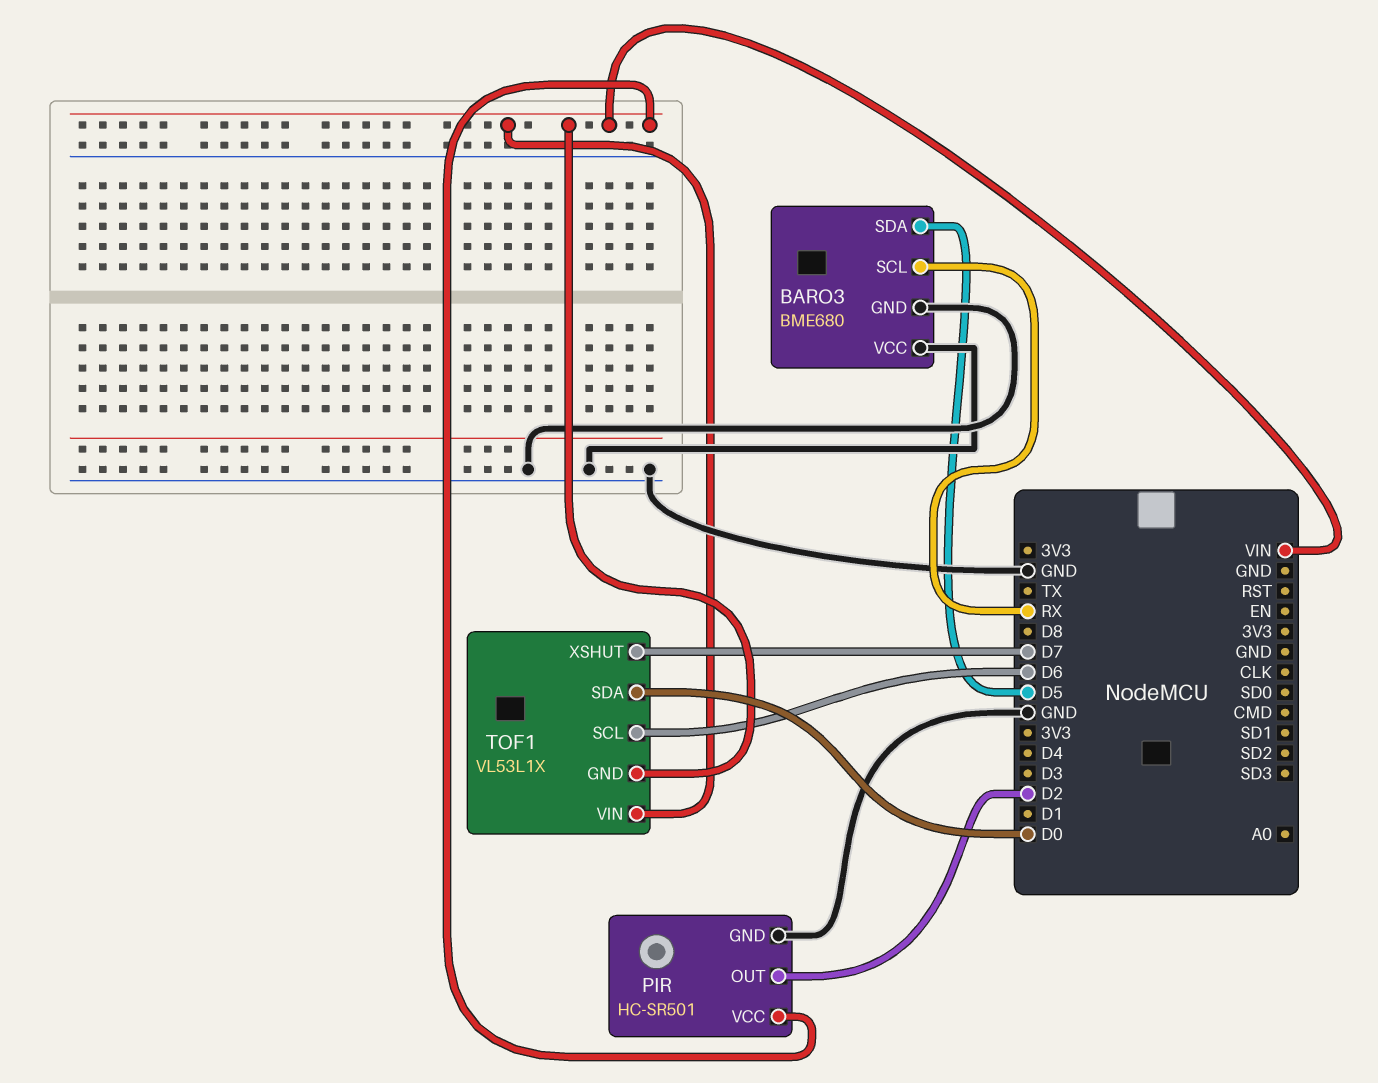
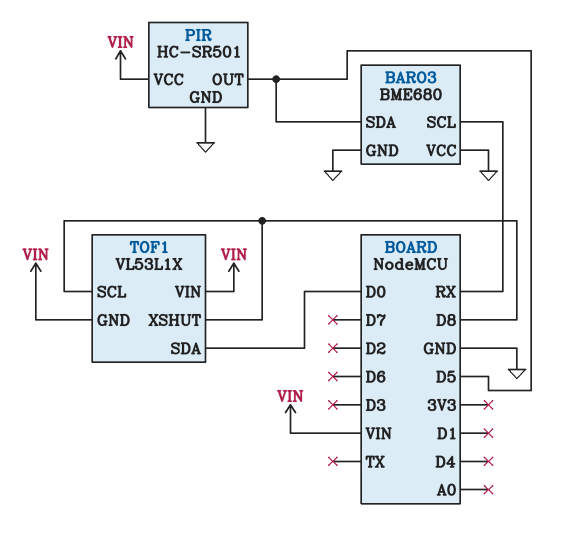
PIR pin OUT: D2 -> D5
TOF1 pin SCL: D6 -> D8
TOF1 pin XSHUT: D7 -> D8

